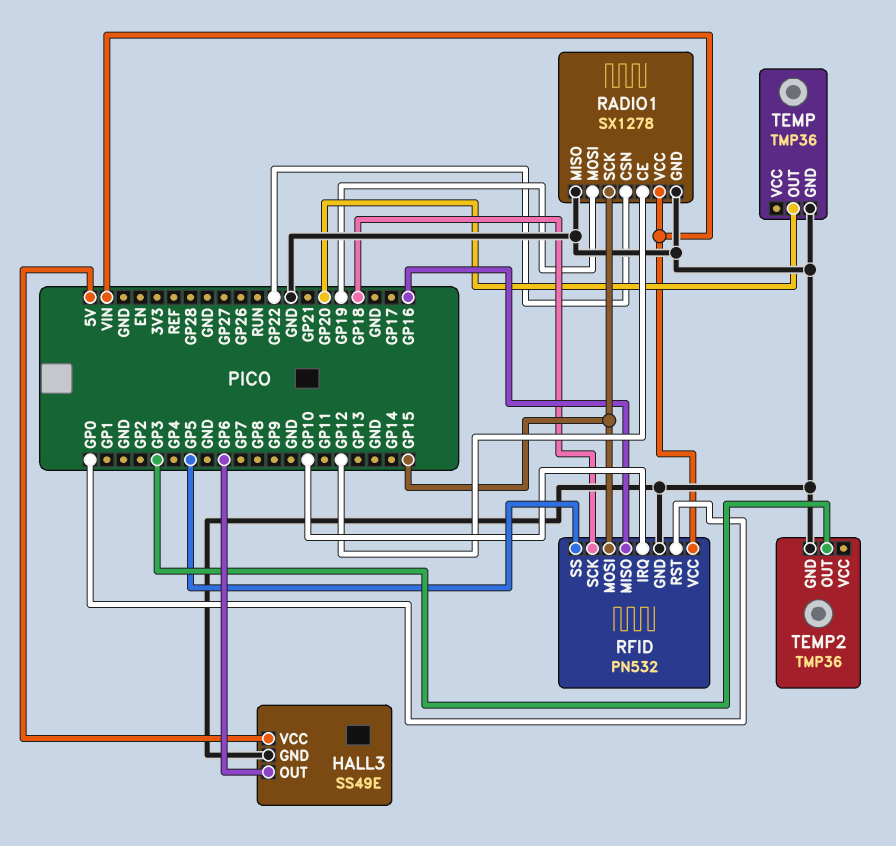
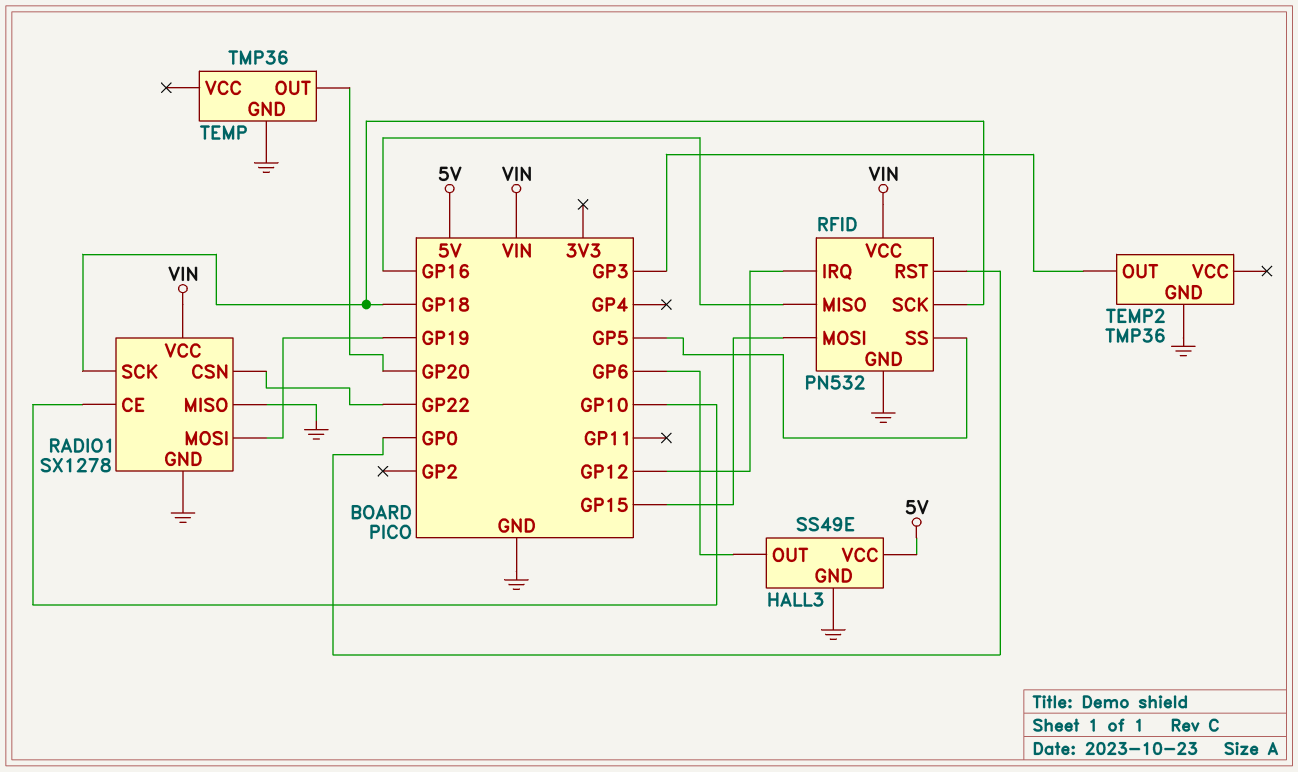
RADIO1 pin CE: GP12 -> GP10
RADIO1 pin SCK: GP15 -> GP18
RFID pin IRQ: GP10 -> GP12

